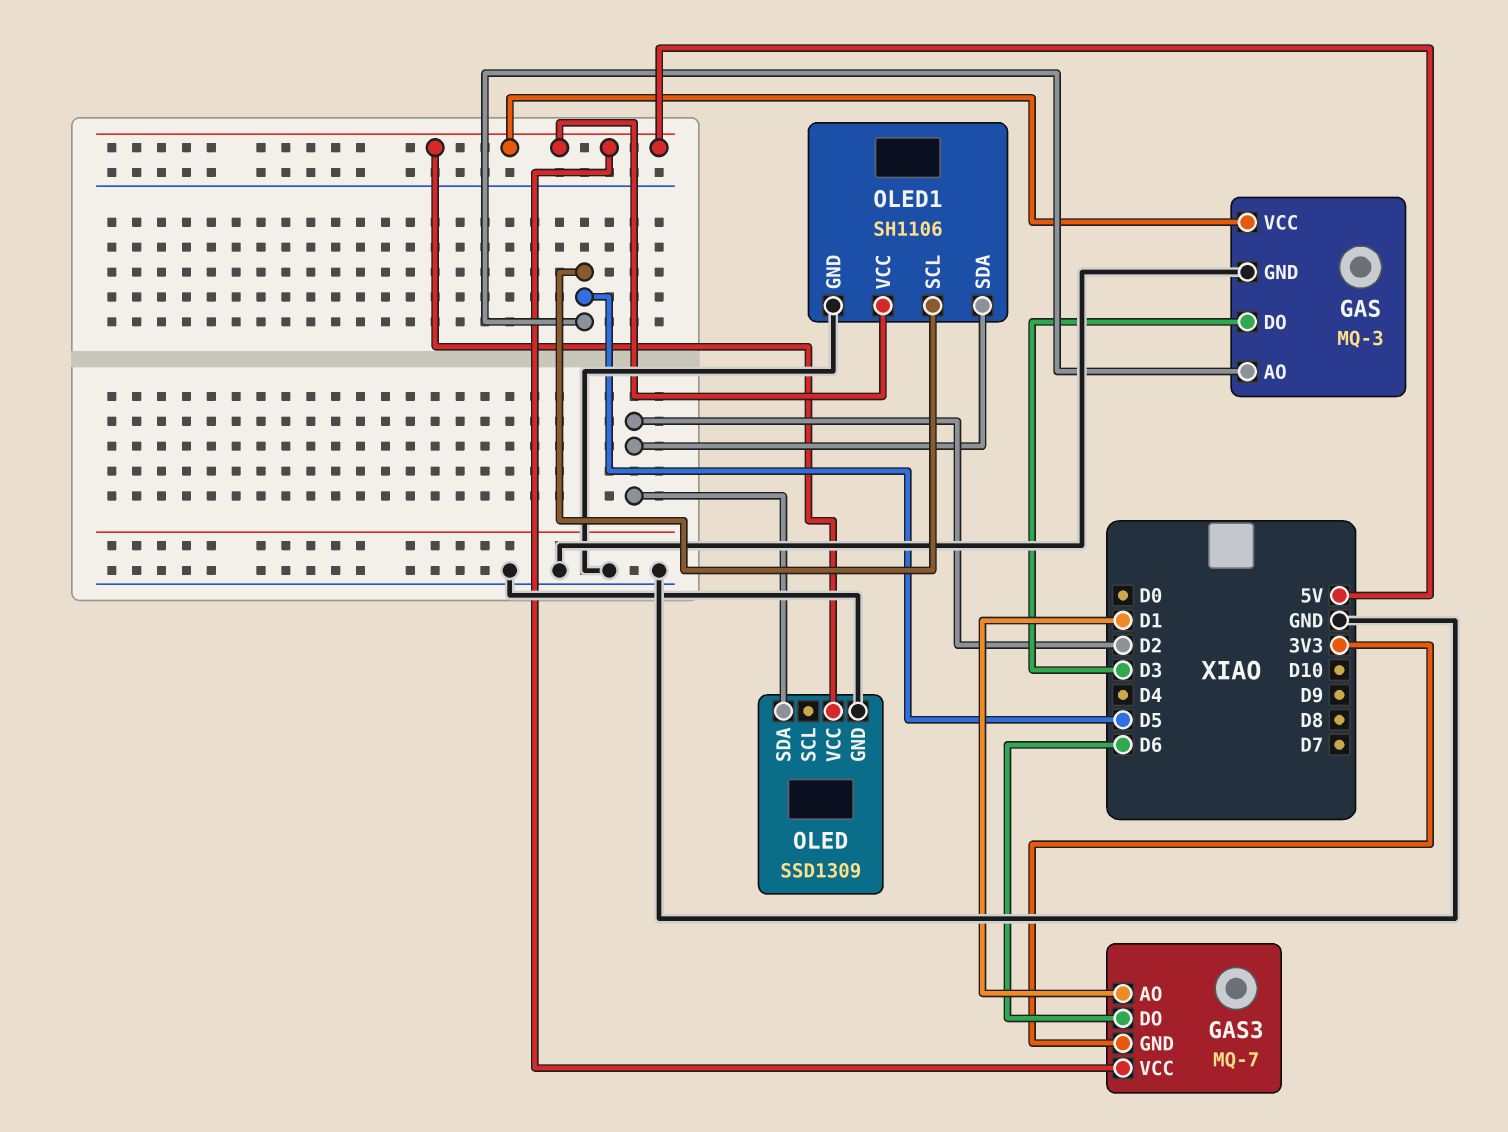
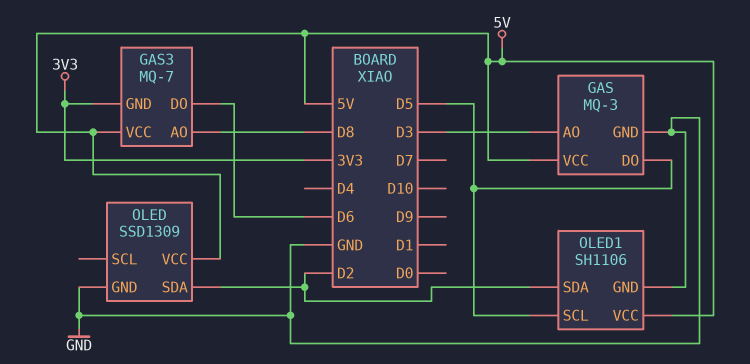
GAS pin AO: D5 -> D3
GAS pin DO: D3 -> D5
GAS3 pin AO: D1 -> D8

